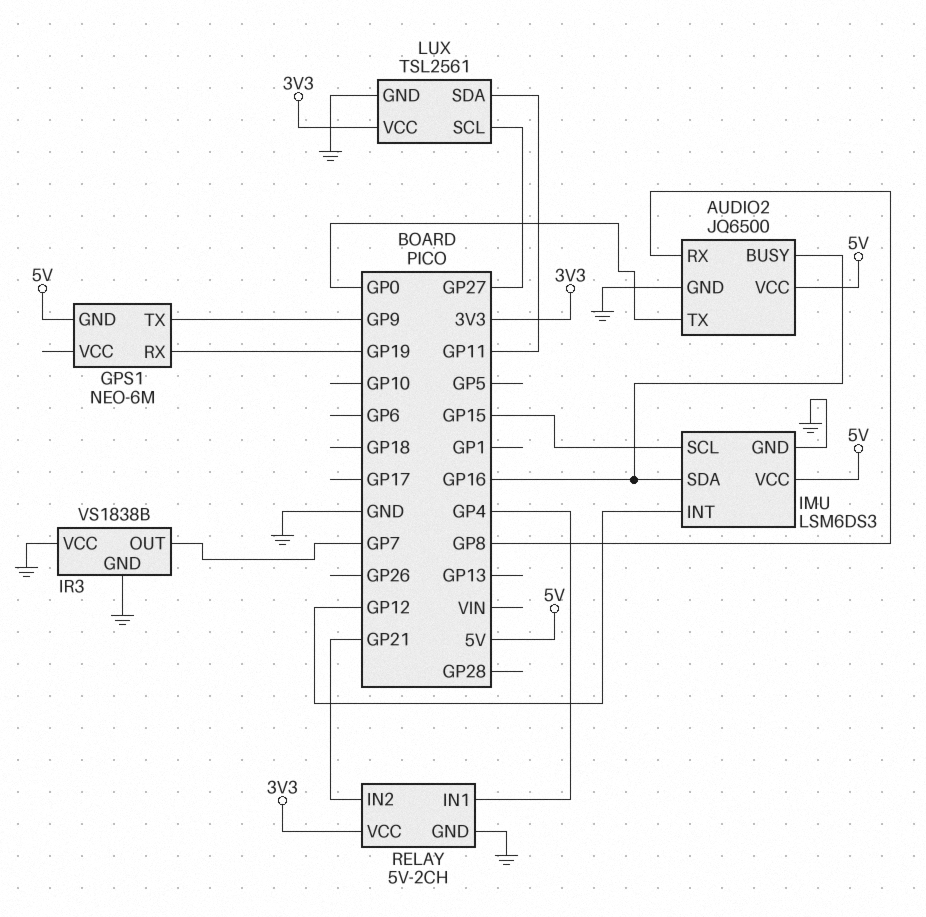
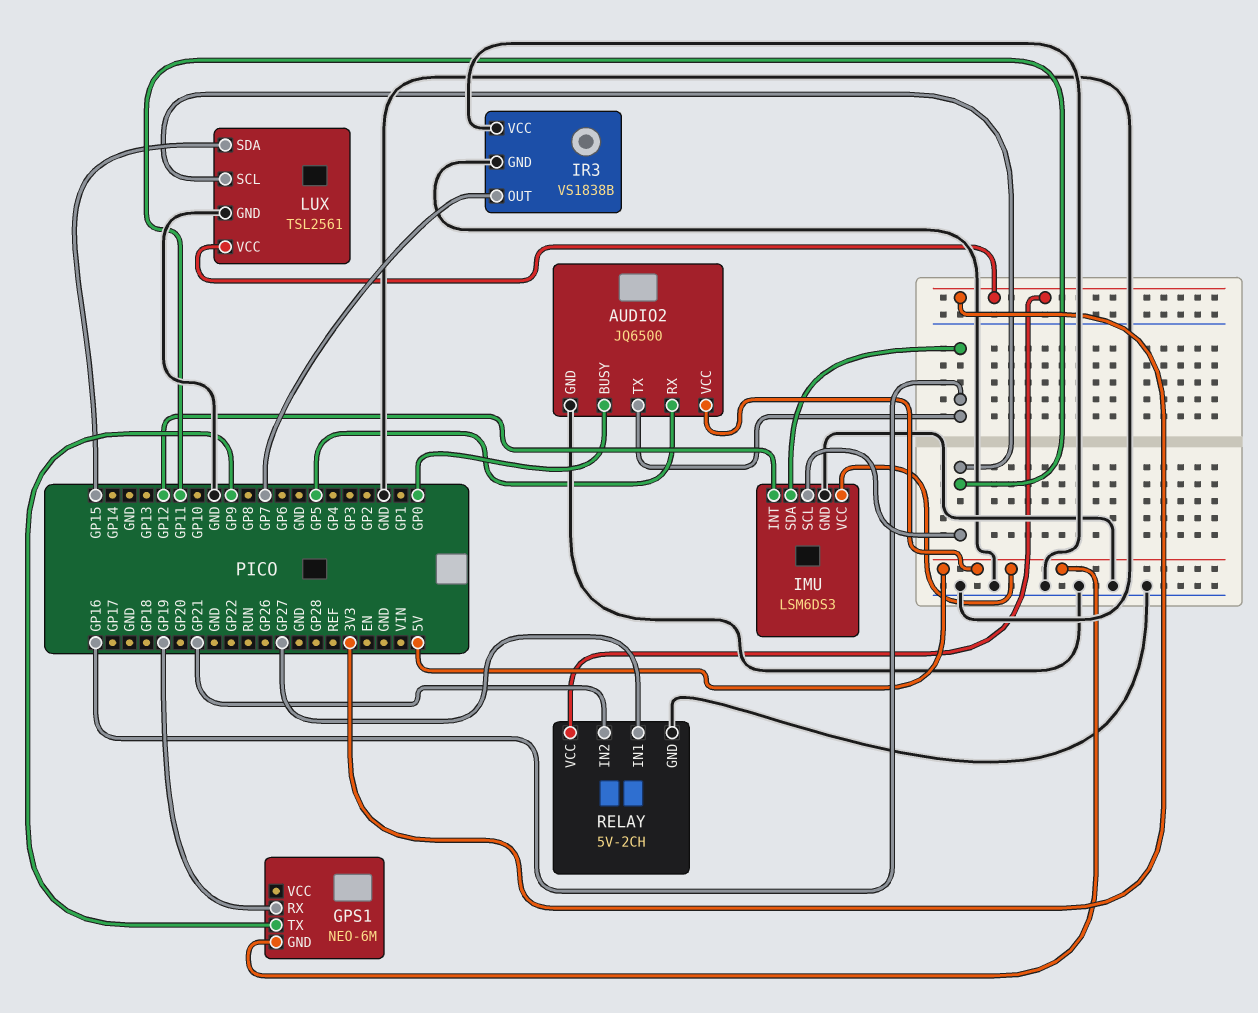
AUDIO2 pin BUSY: GP16 -> GP0
AUDIO2 pin RX: GP8 -> GP5
AUDIO2 pin TX: GP0 -> GP16
IMU pin SCL: GP15 -> GP11
LUX pin SCL: GP27 -> GP11
LUX pin SDA: GP11 -> GP15
RELAY pin IN1: GP4 -> GP27

